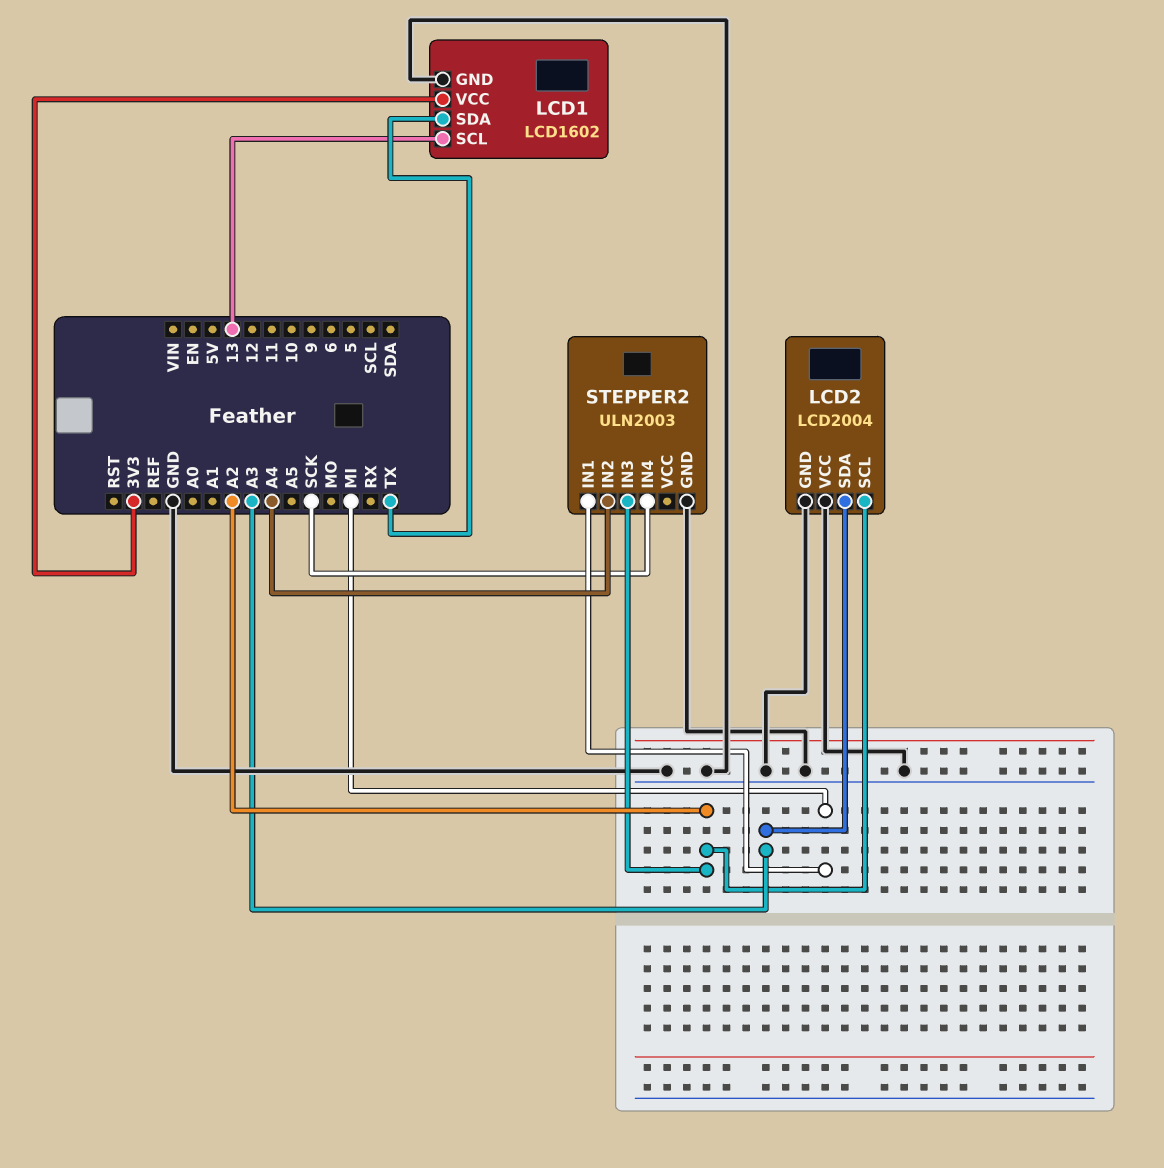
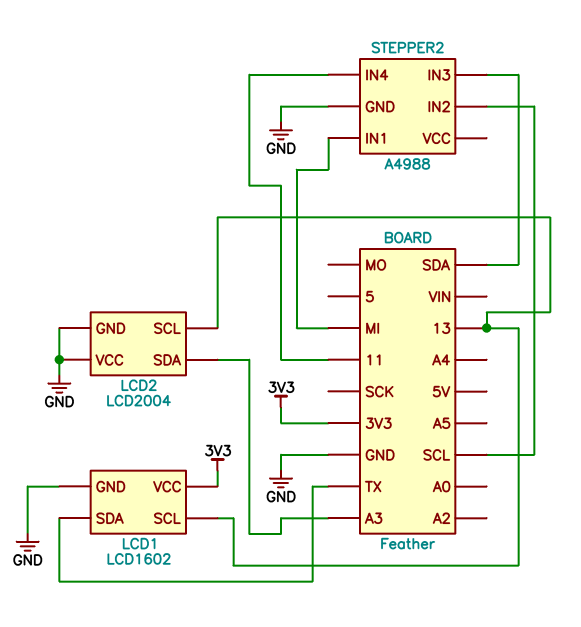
LCD2 pin SCL: A2 -> 13
STEPPER2: ULN2003 -> A4988
STEPPER2 pin IN2: A4 -> SCL
STEPPER2 pin IN3: A2 -> SDA
STEPPER2 pin IN4: SCK -> 11

